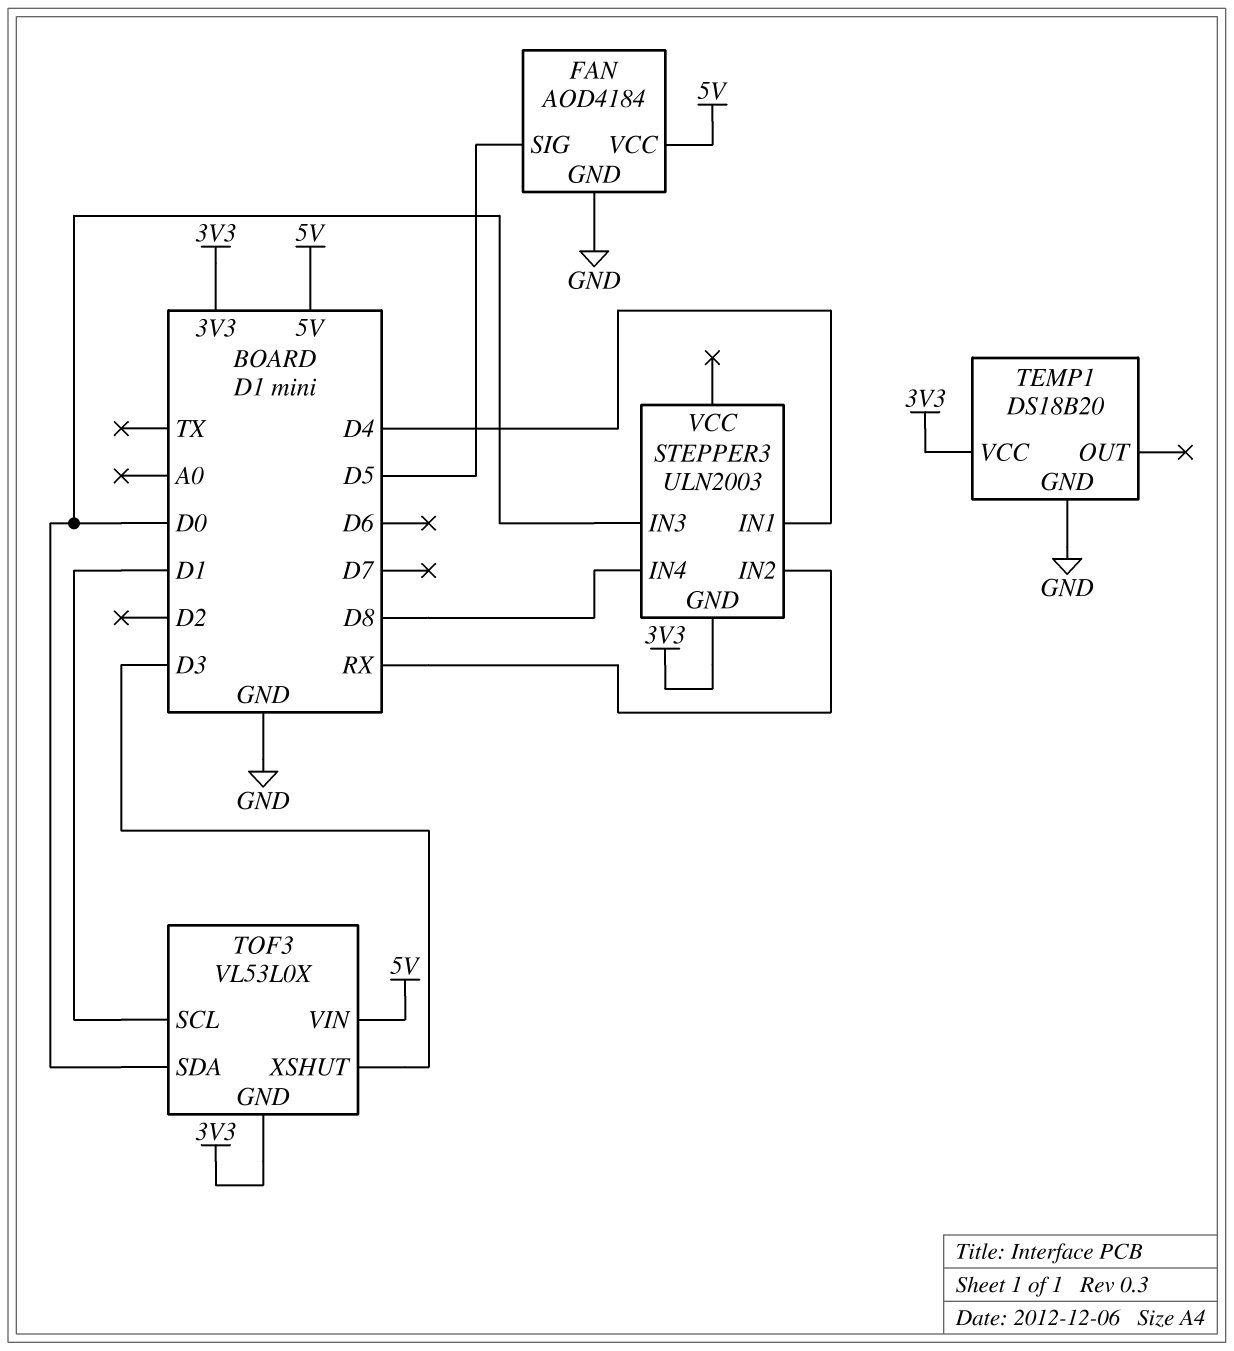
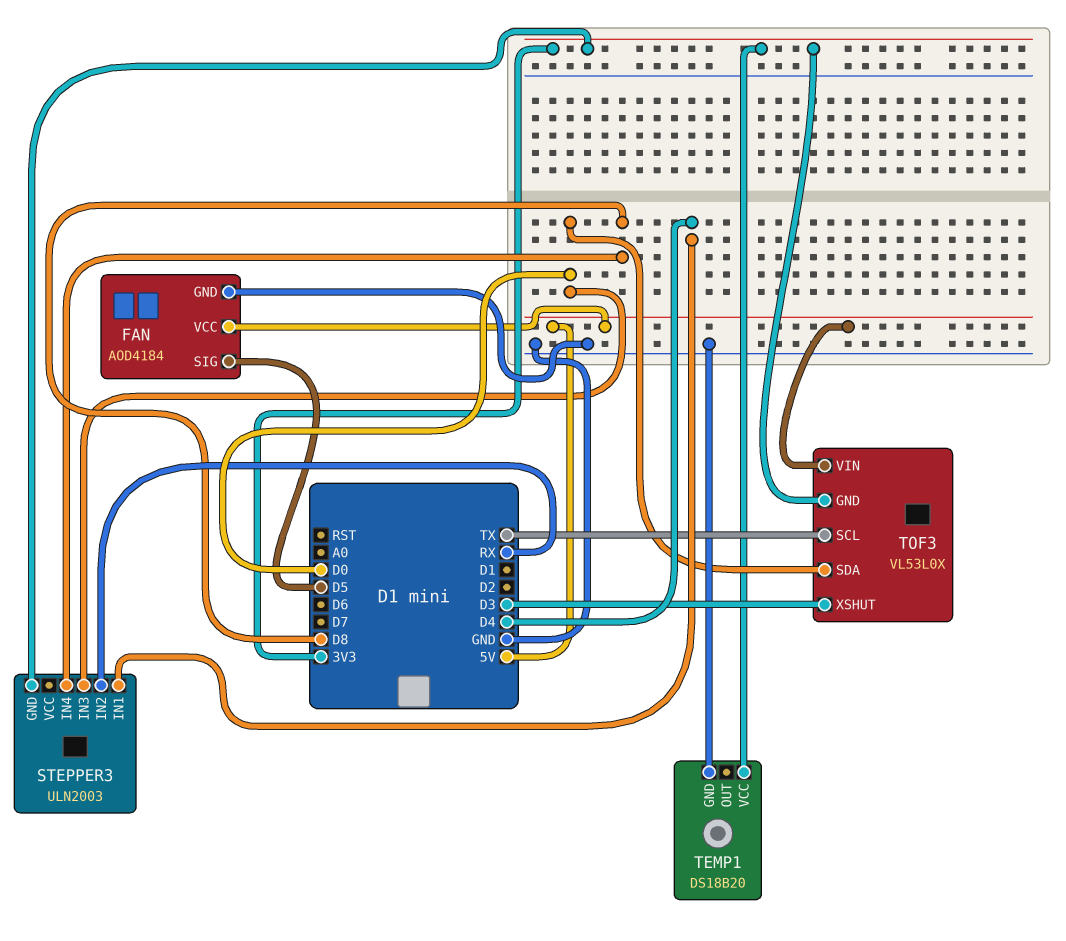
TOF3 pin SCL: D1 -> TX

